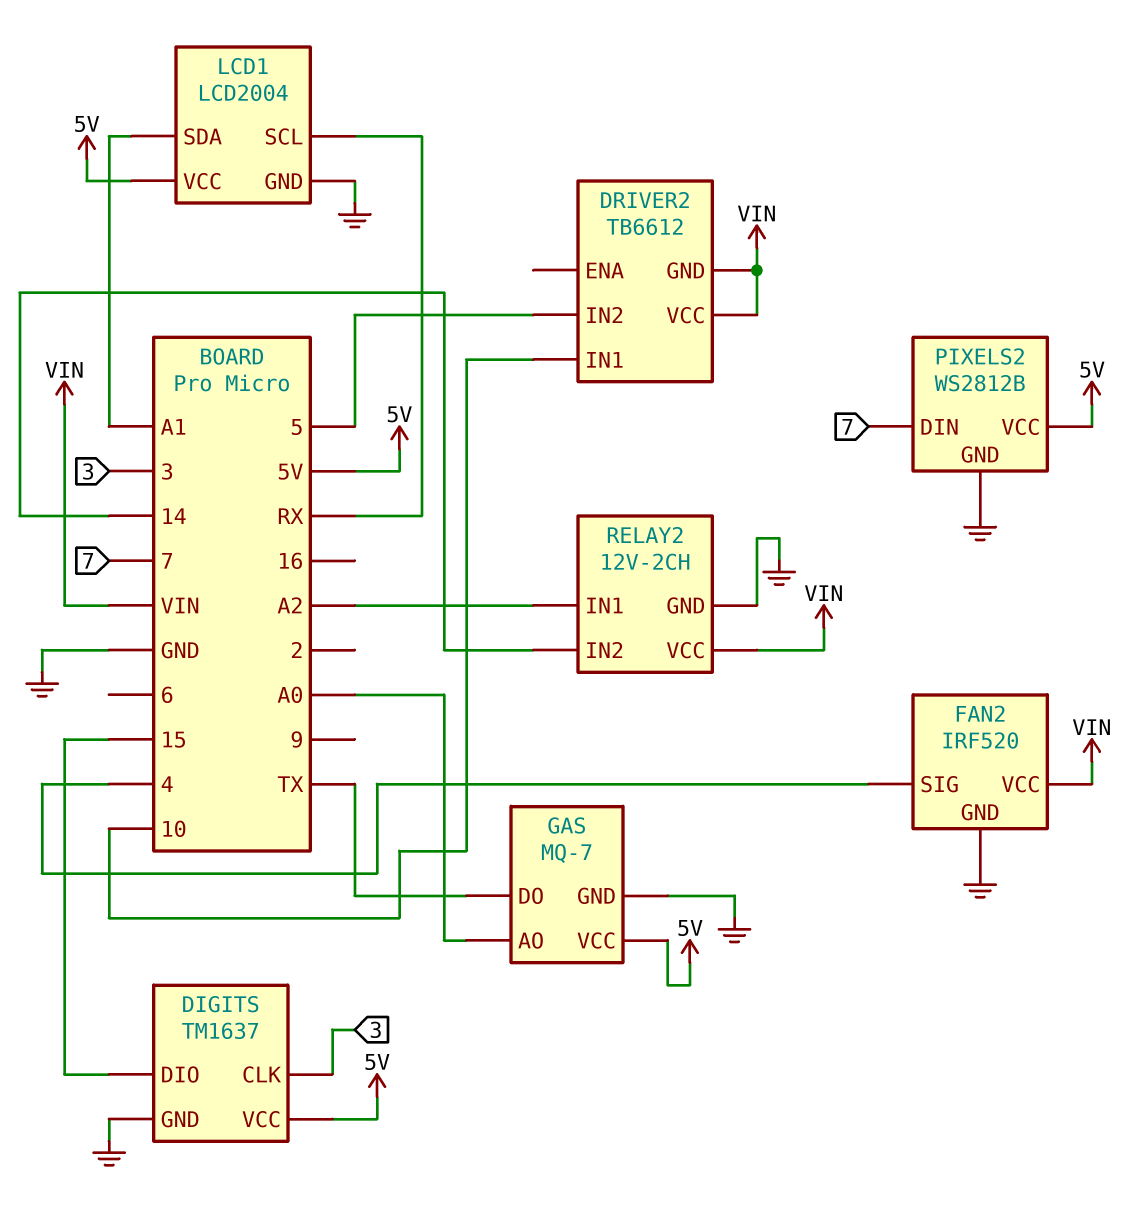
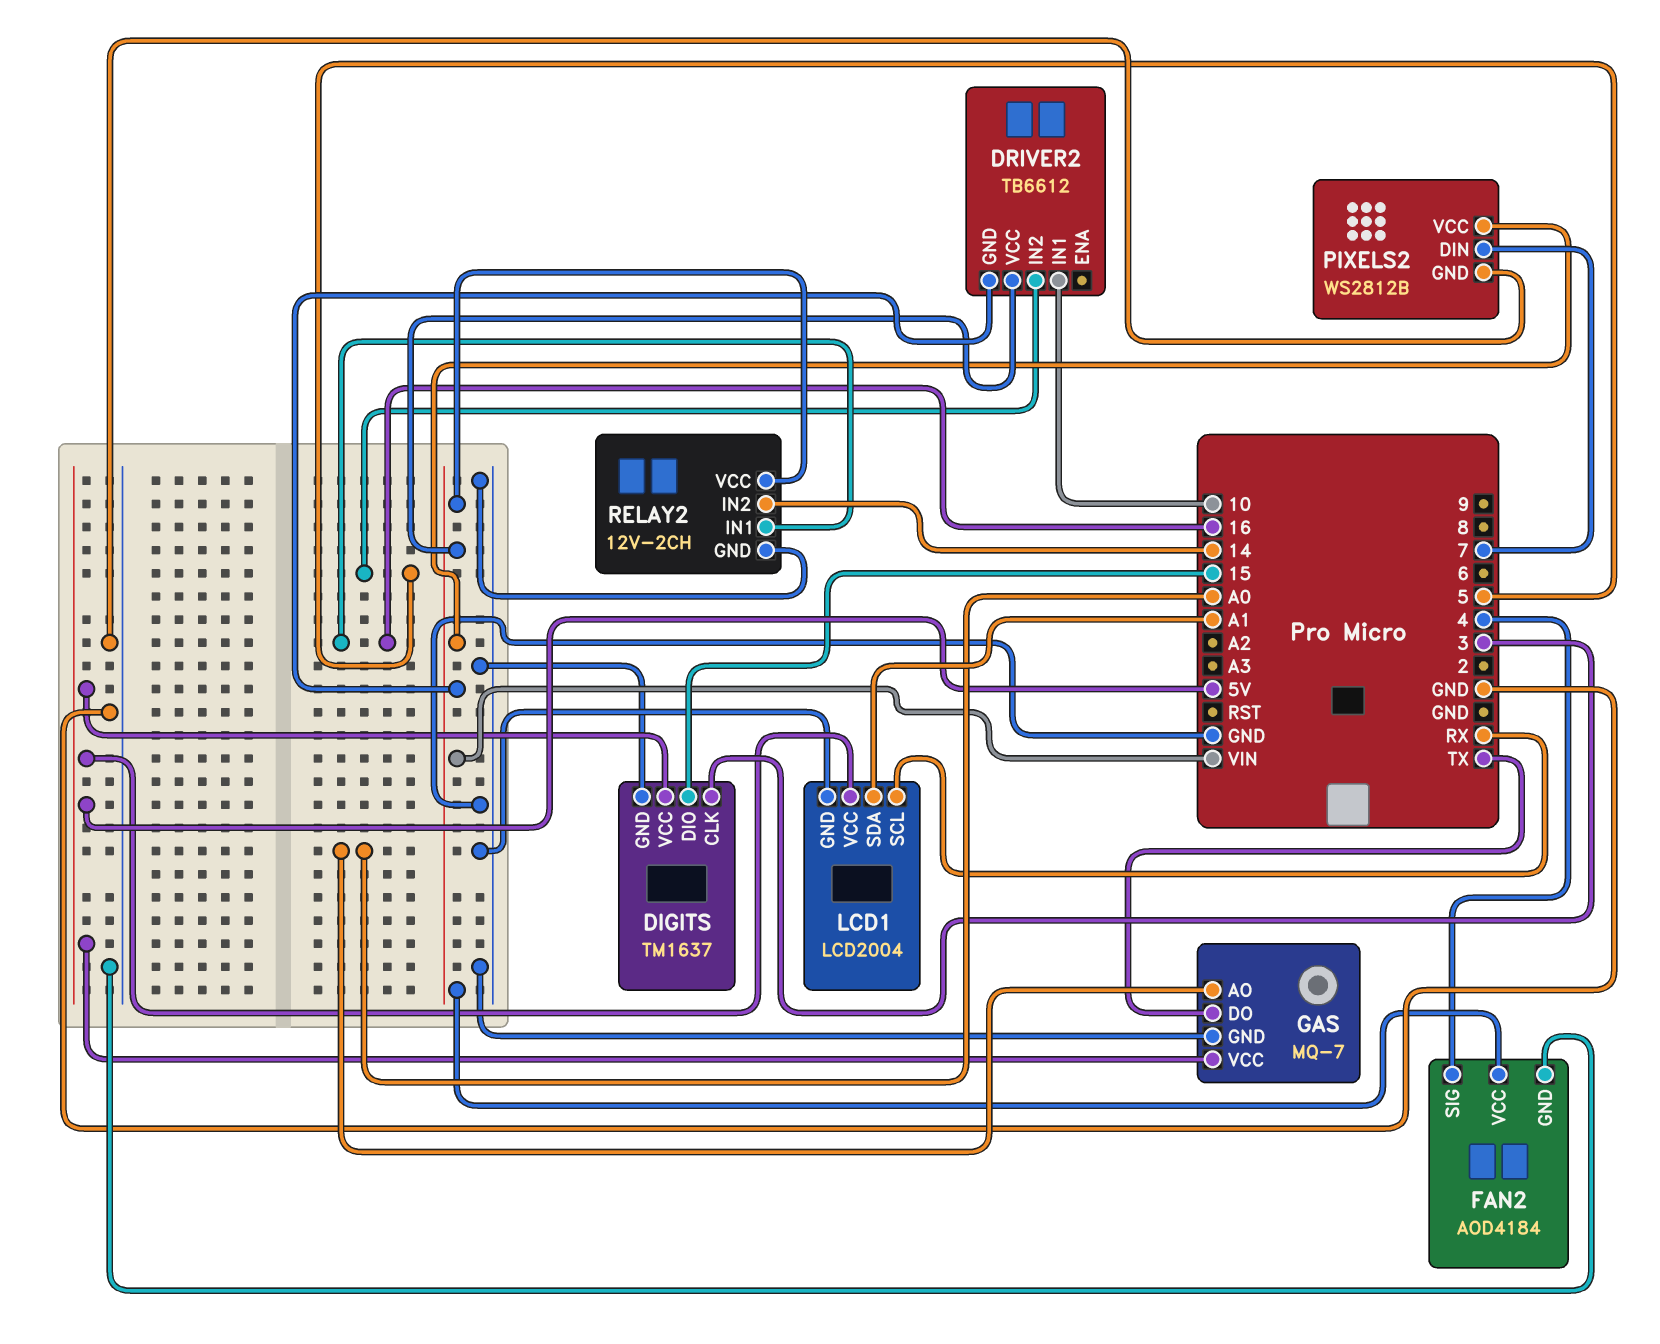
FAN2: IRF520 -> AOD4184
PIXELS2 pin VCC: 5V -> VIN
RELAY2 pin IN1: A2 -> 16

